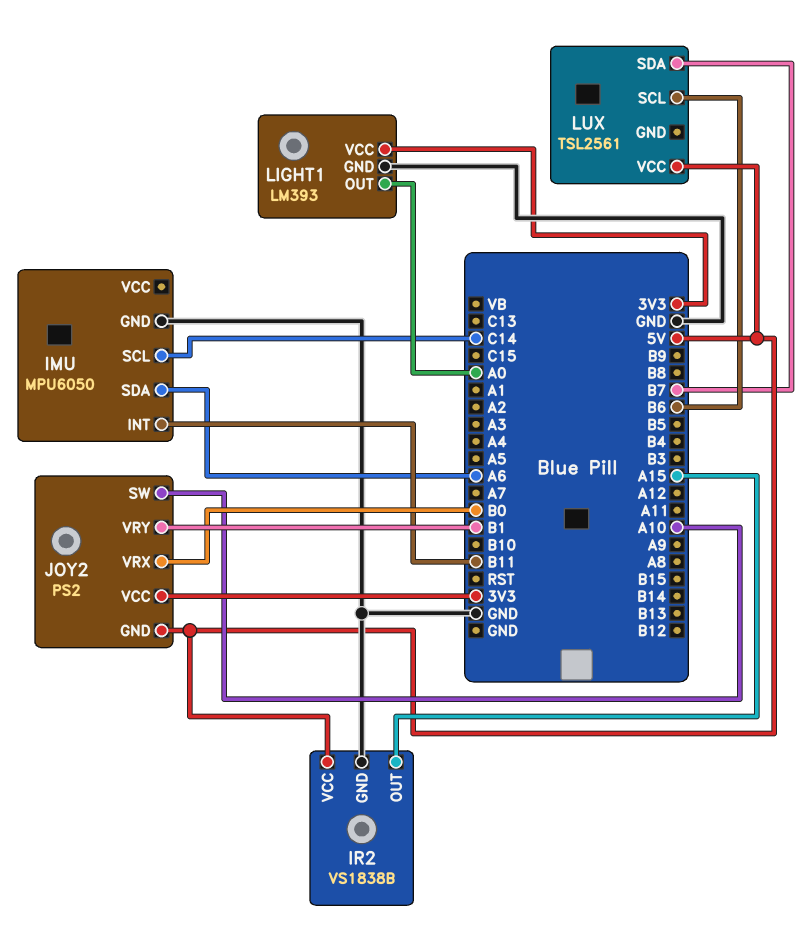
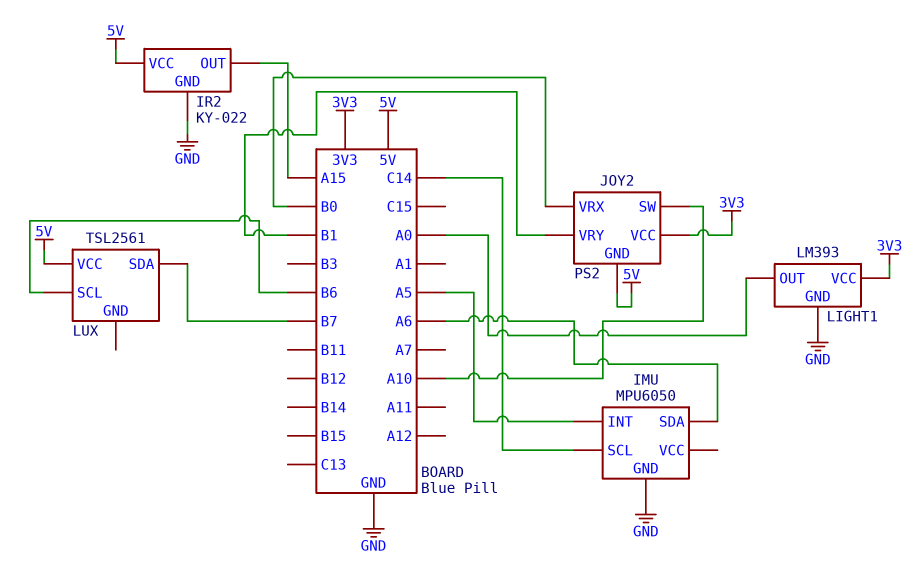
IMU pin INT: B11 -> A5
IR2: VS1838B -> KY-022

